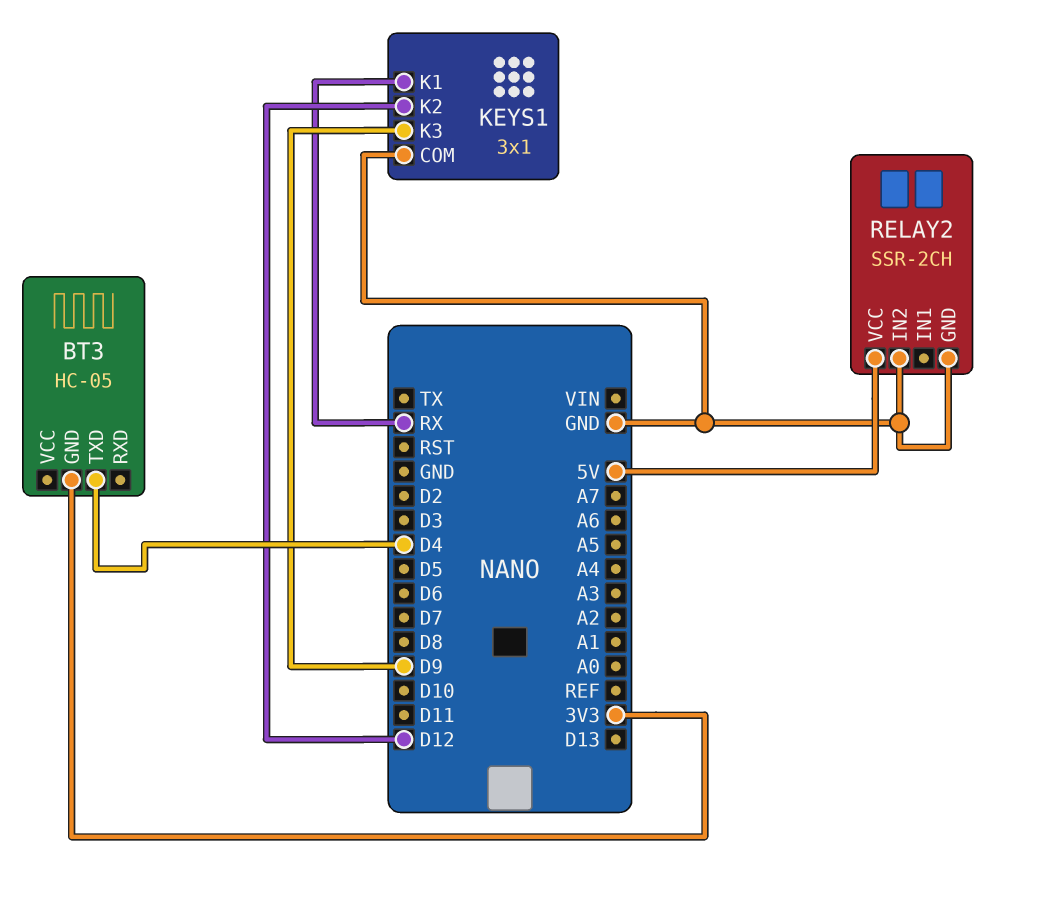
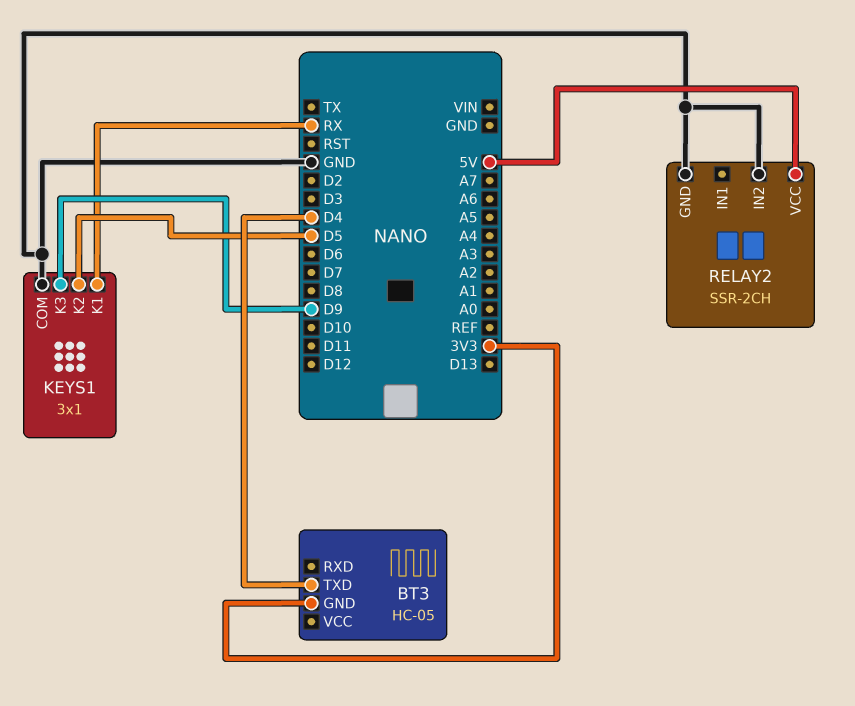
KEYS1 pin K2: D12 -> D5

